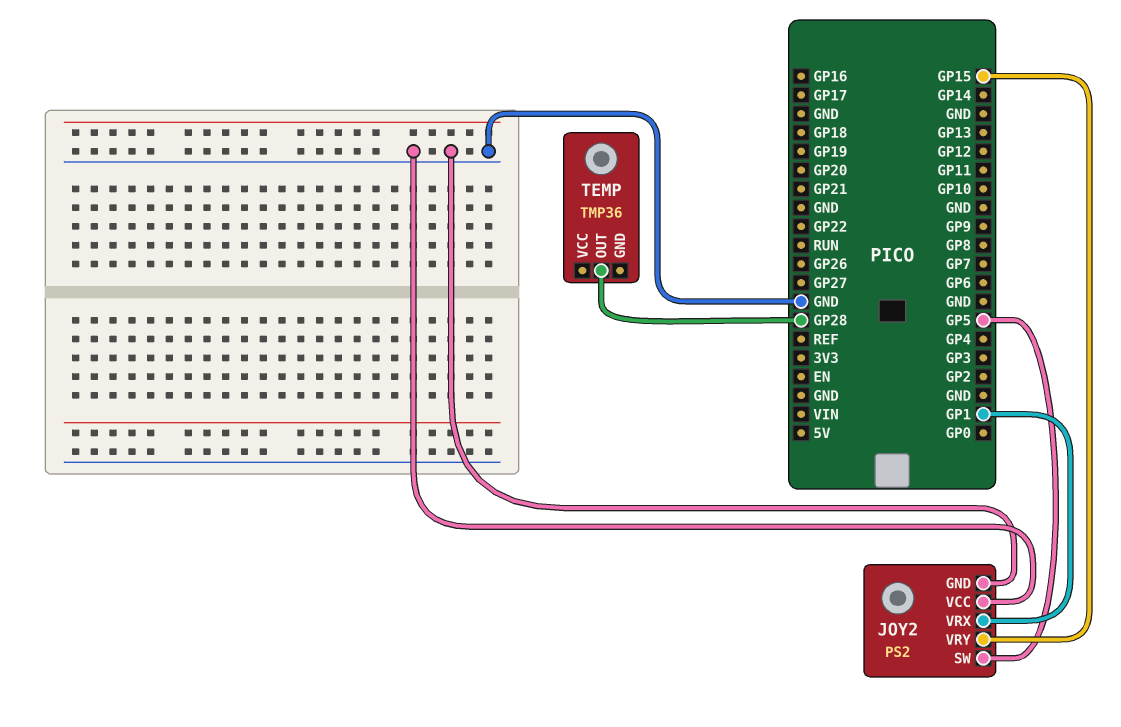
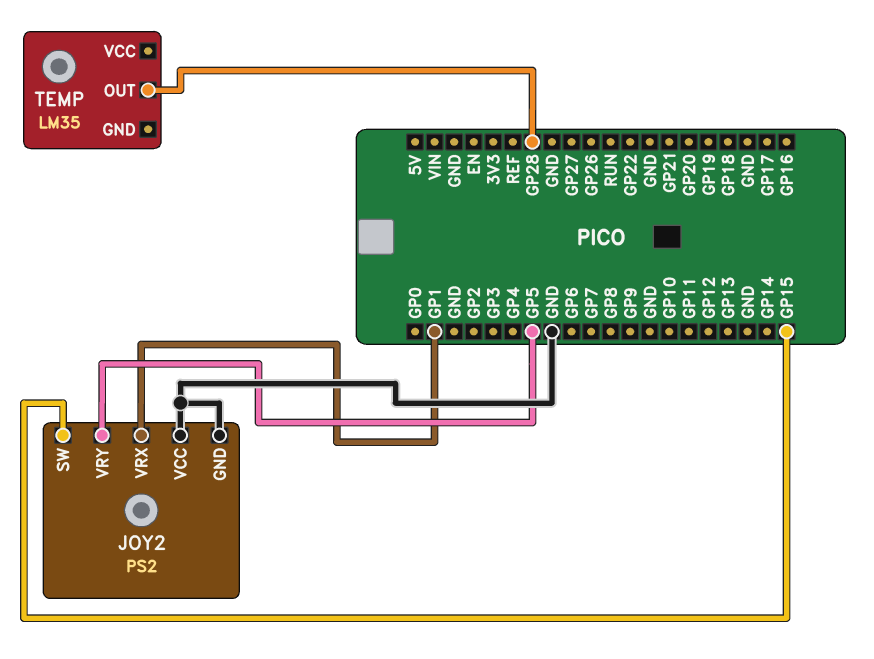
JOY2 pin SW: GP5 -> GP15
JOY2 pin VRY: GP15 -> GP5
TEMP: TMP36 -> LM35

